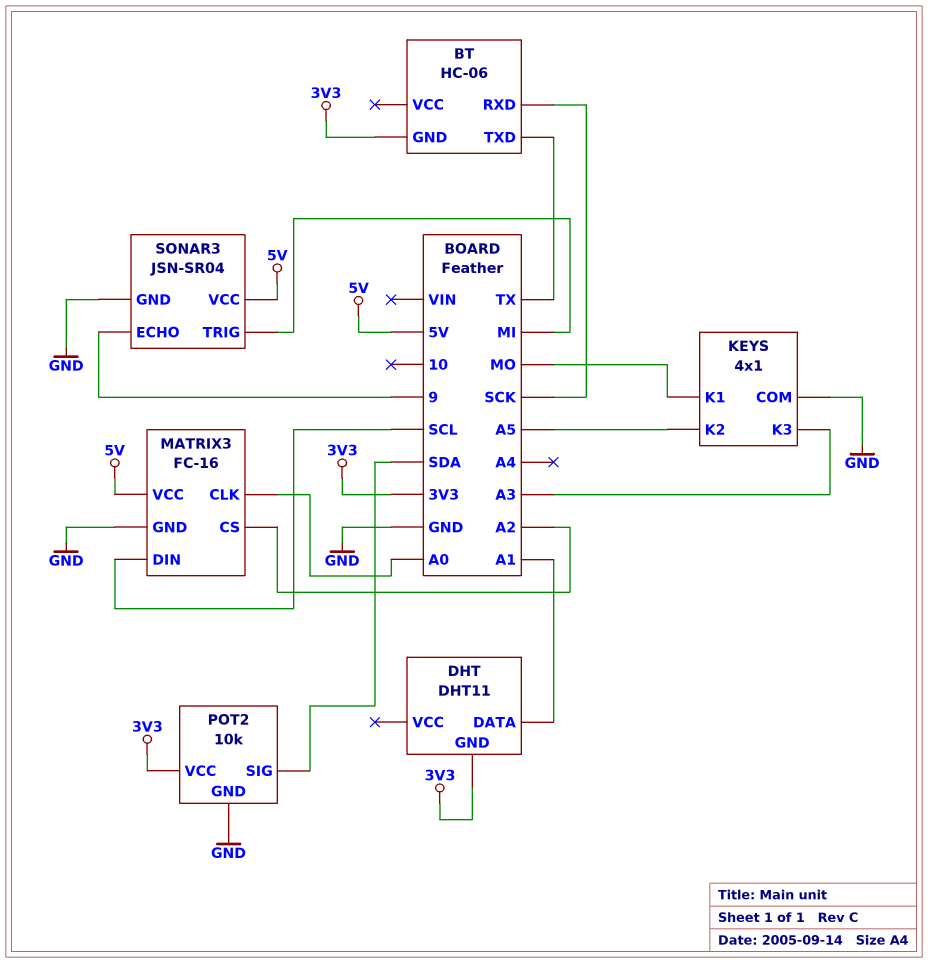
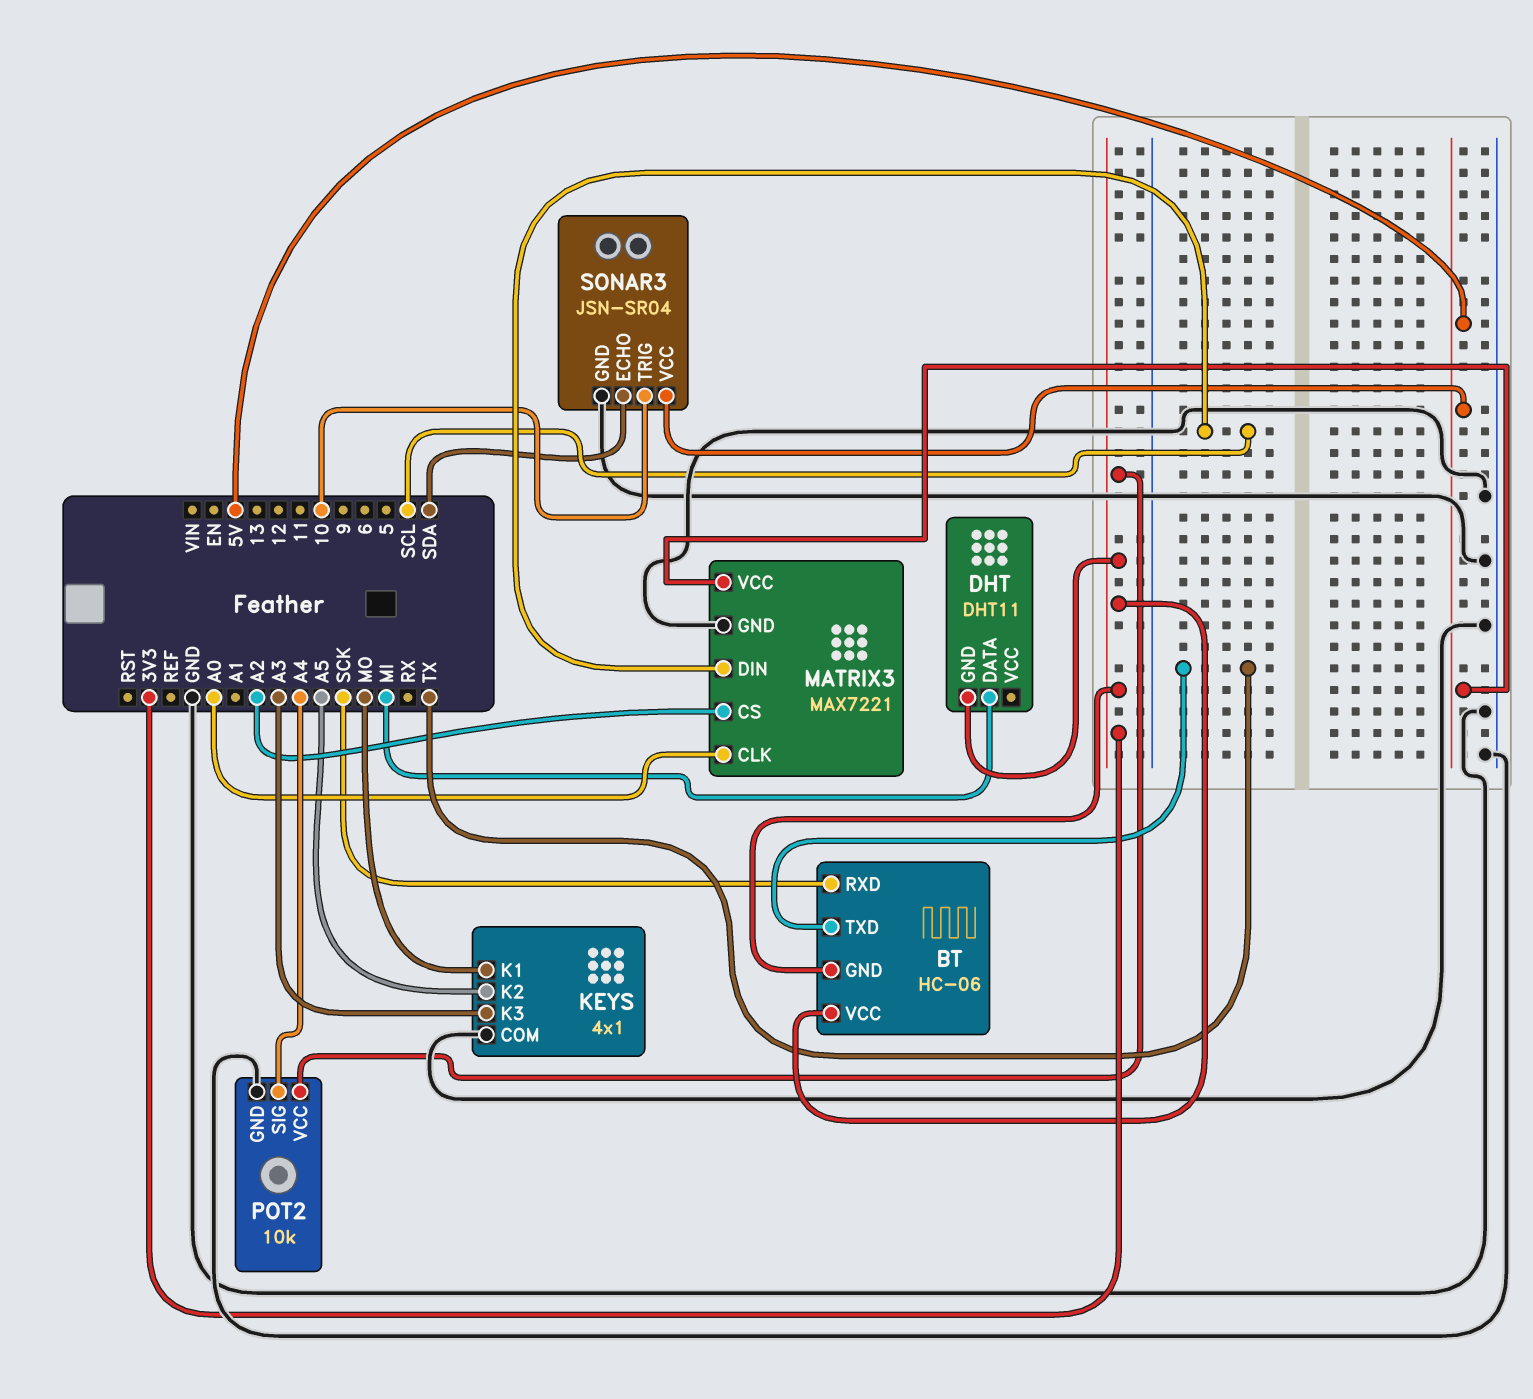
BT pin VCC: none -> 3V3
DHT pin DATA: A1 -> MI
MATRIX3: FC-16 -> MAX7221
POT2 pin SIG: SDA -> A4
SONAR3 pin ECHO: 9 -> SDA
SONAR3 pin TRIG: MI -> 10

